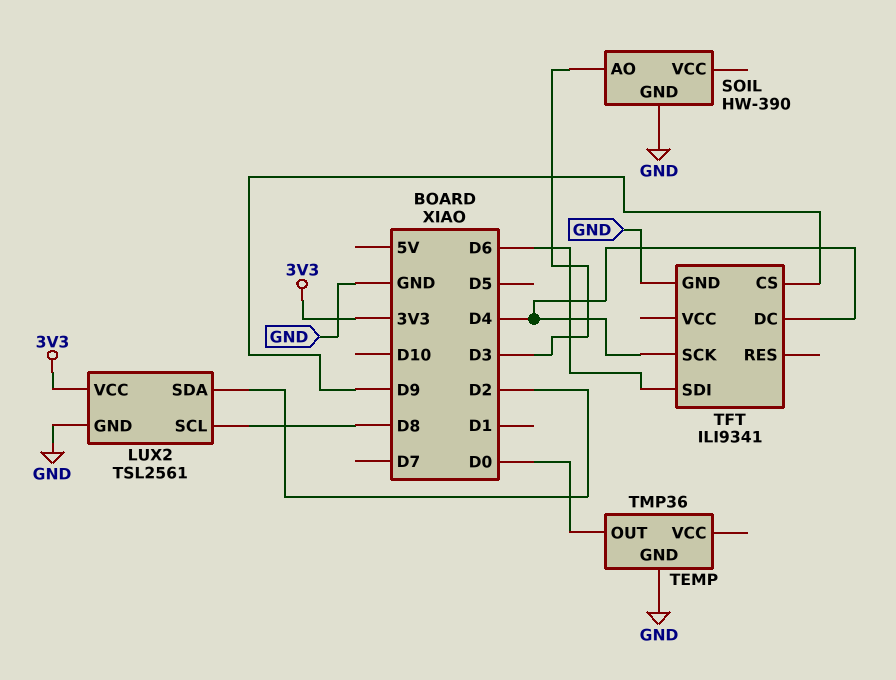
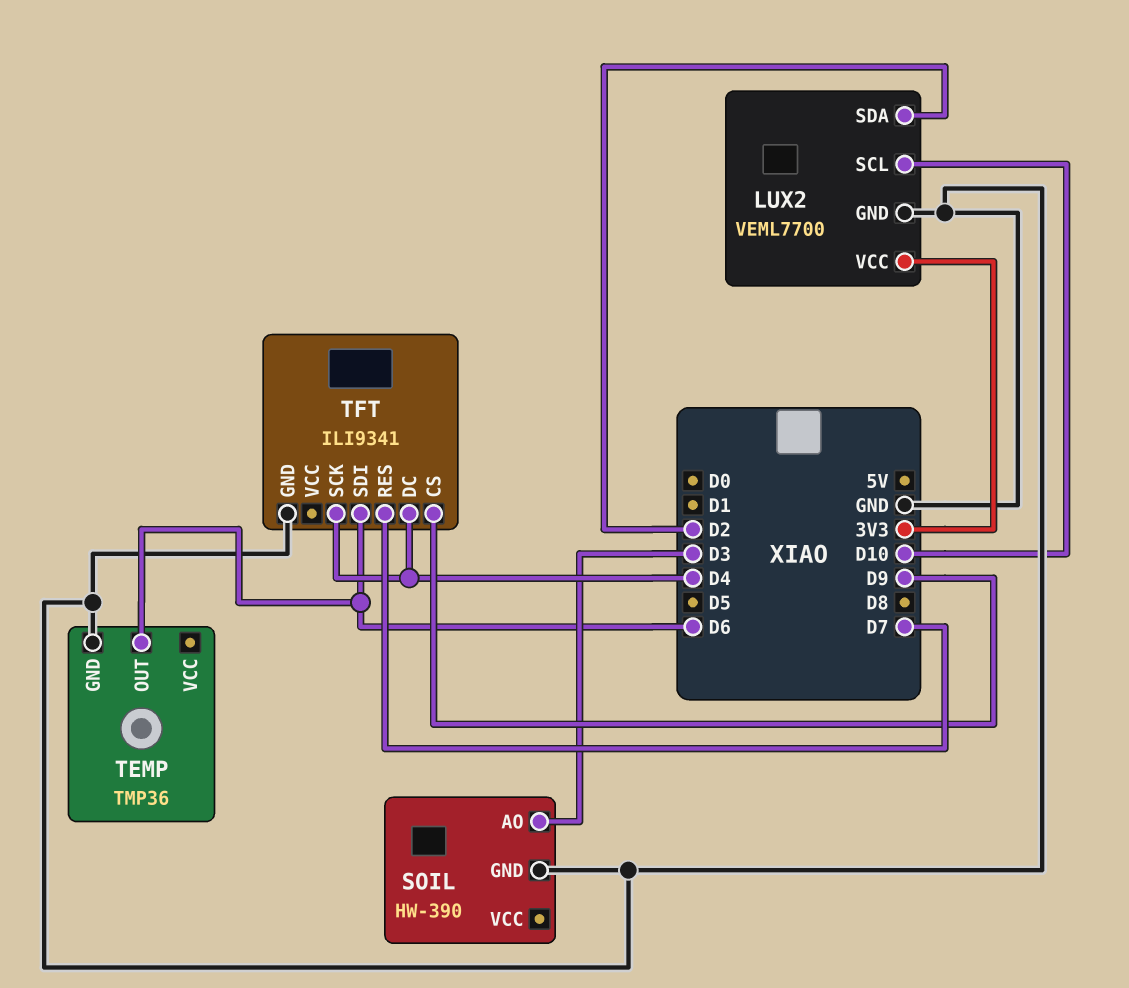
LUX2: TSL2561 -> VEML7700
LUX2 pin SCL: D8 -> D10
TEMP pin OUT: D0 -> D6
TFT pin RES: none -> D7

